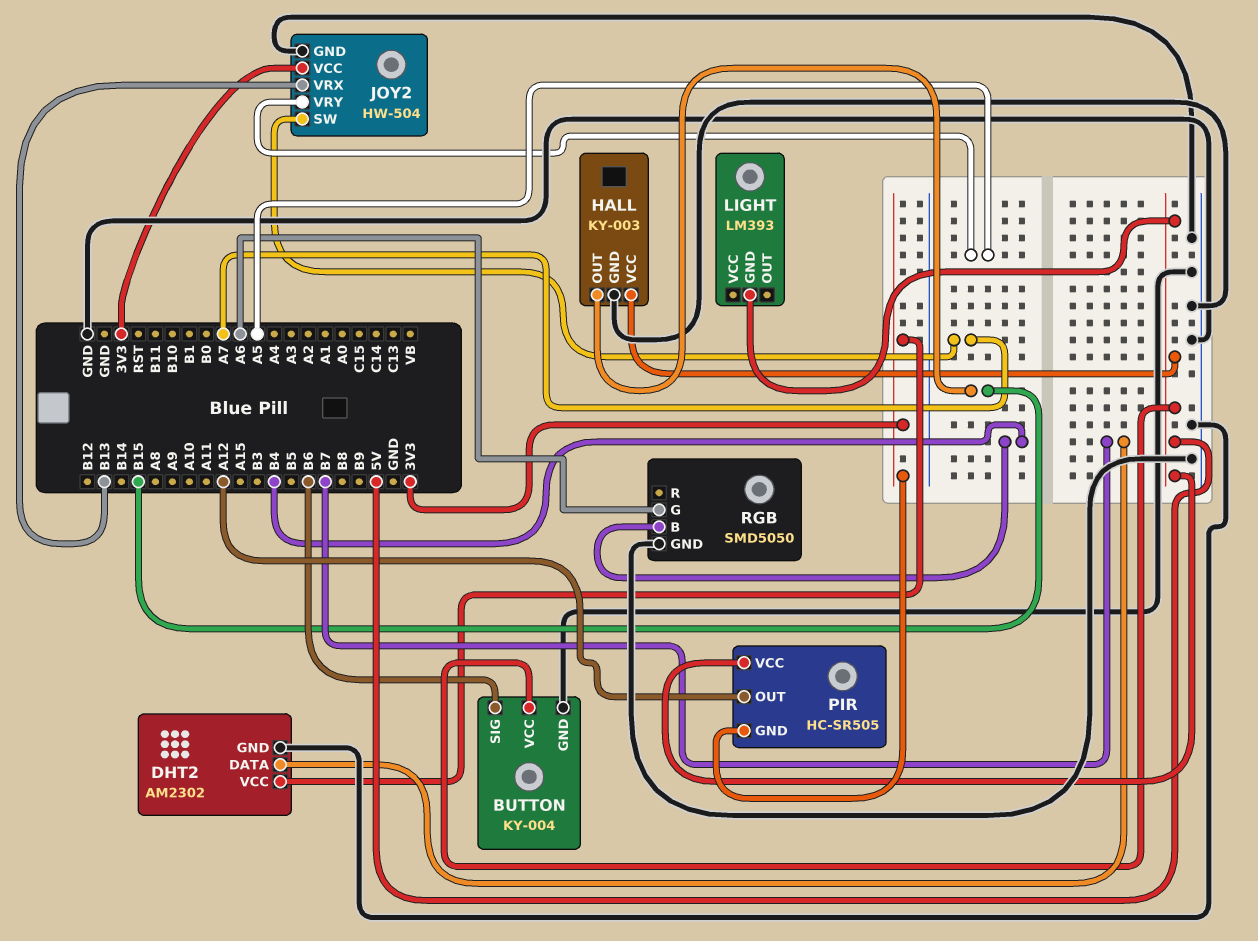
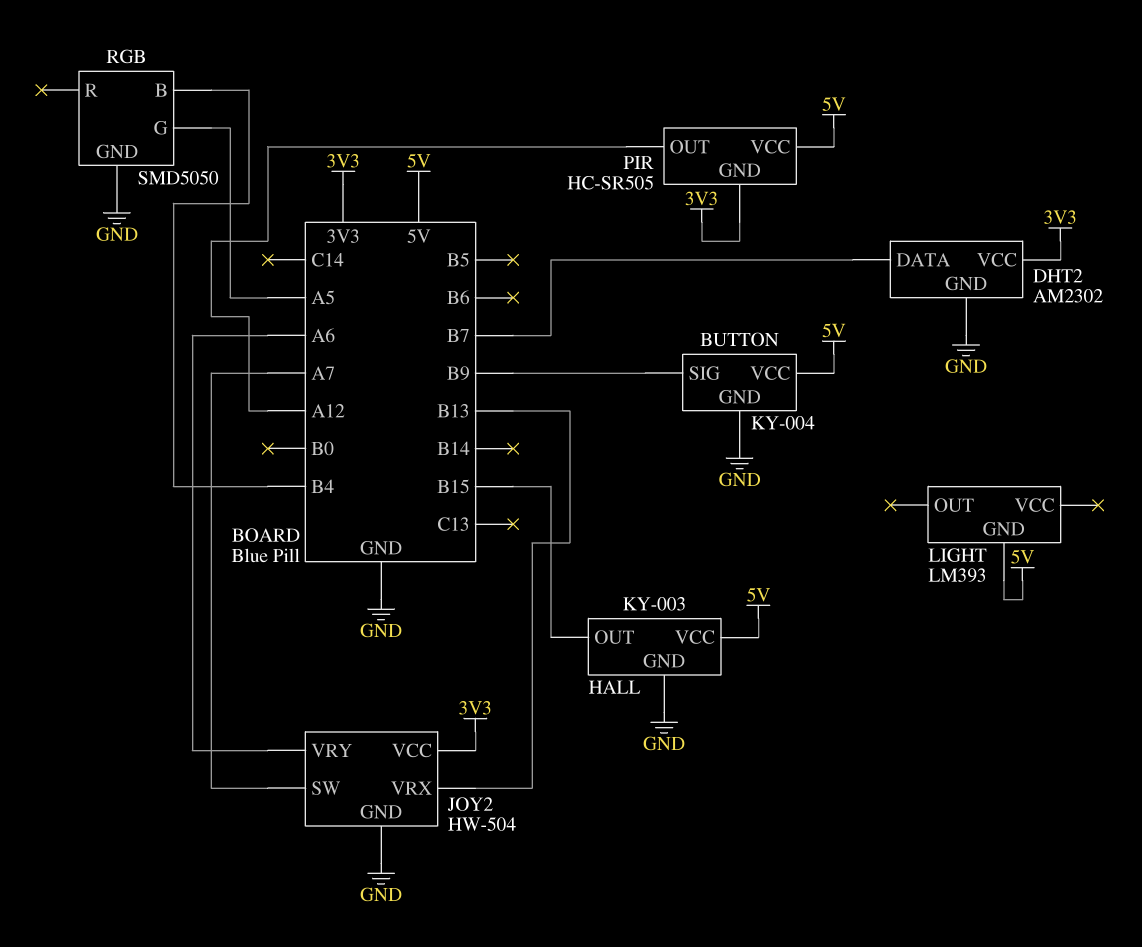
BUTTON pin SIG: B6 -> B9
JOY2 pin VRY: A5 -> A6
RGB pin G: A6 -> A5

